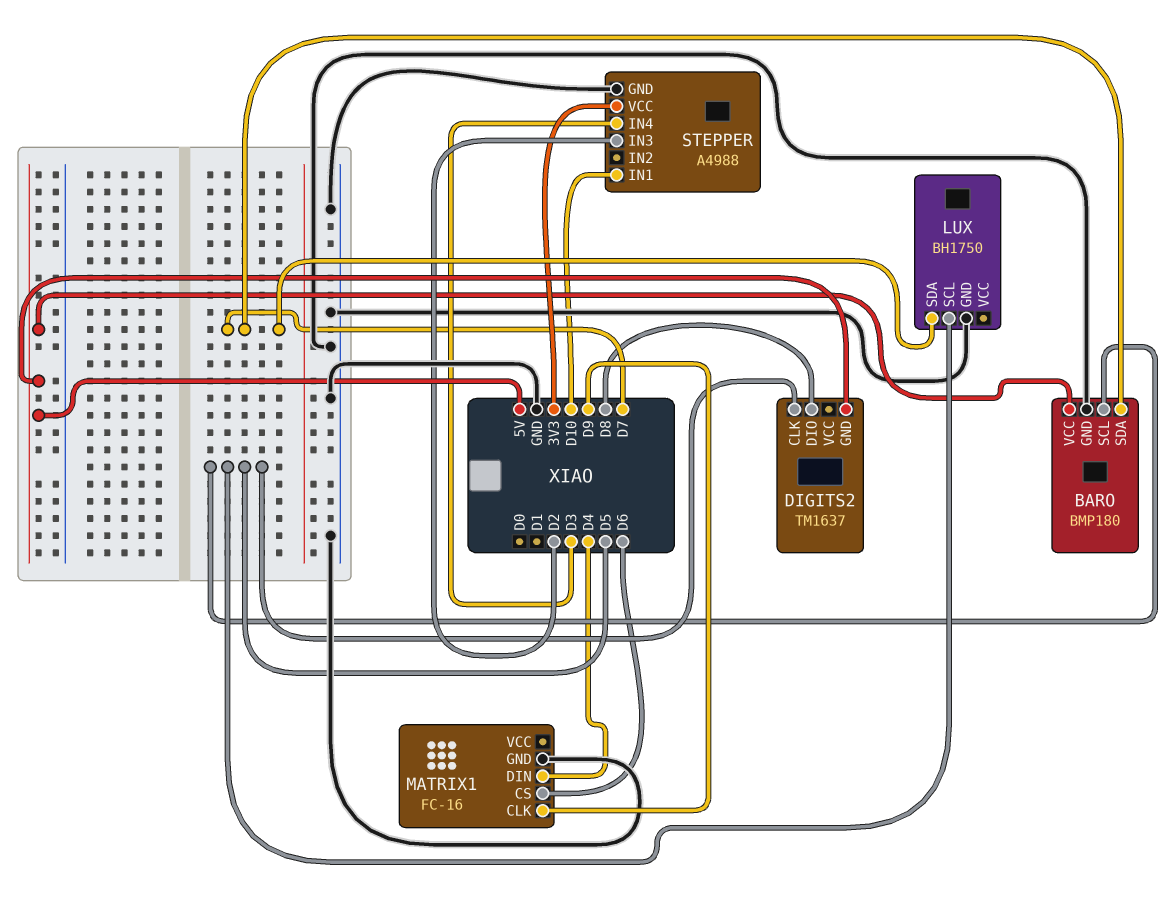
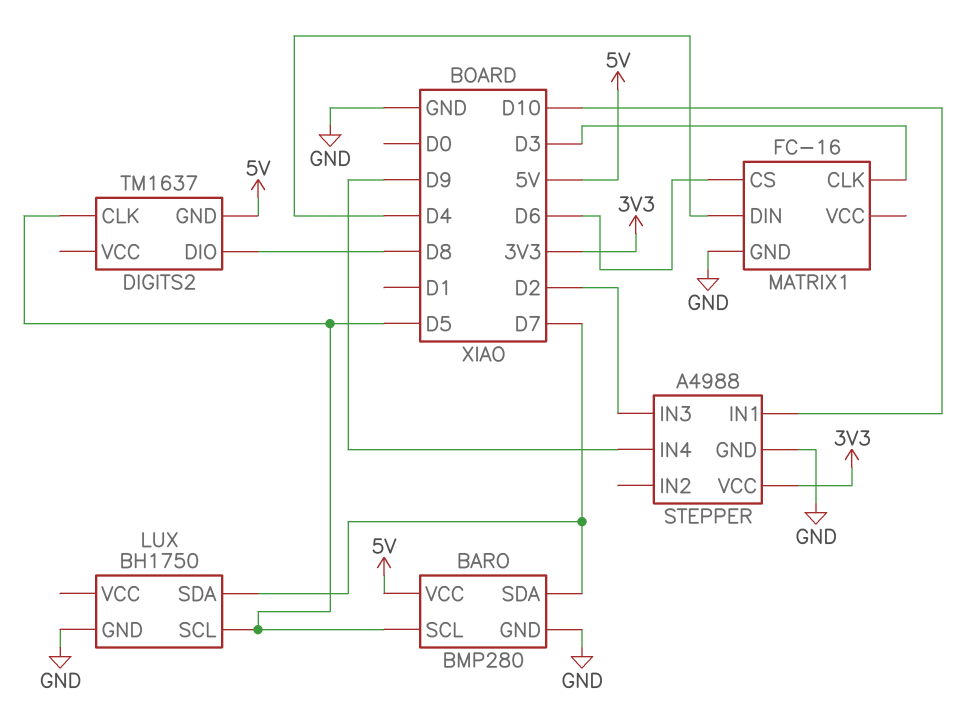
BARO: BMP180 -> BMP280
MATRIX1 pin CLK: D9 -> D3
STEPPER pin IN4: D3 -> D9

